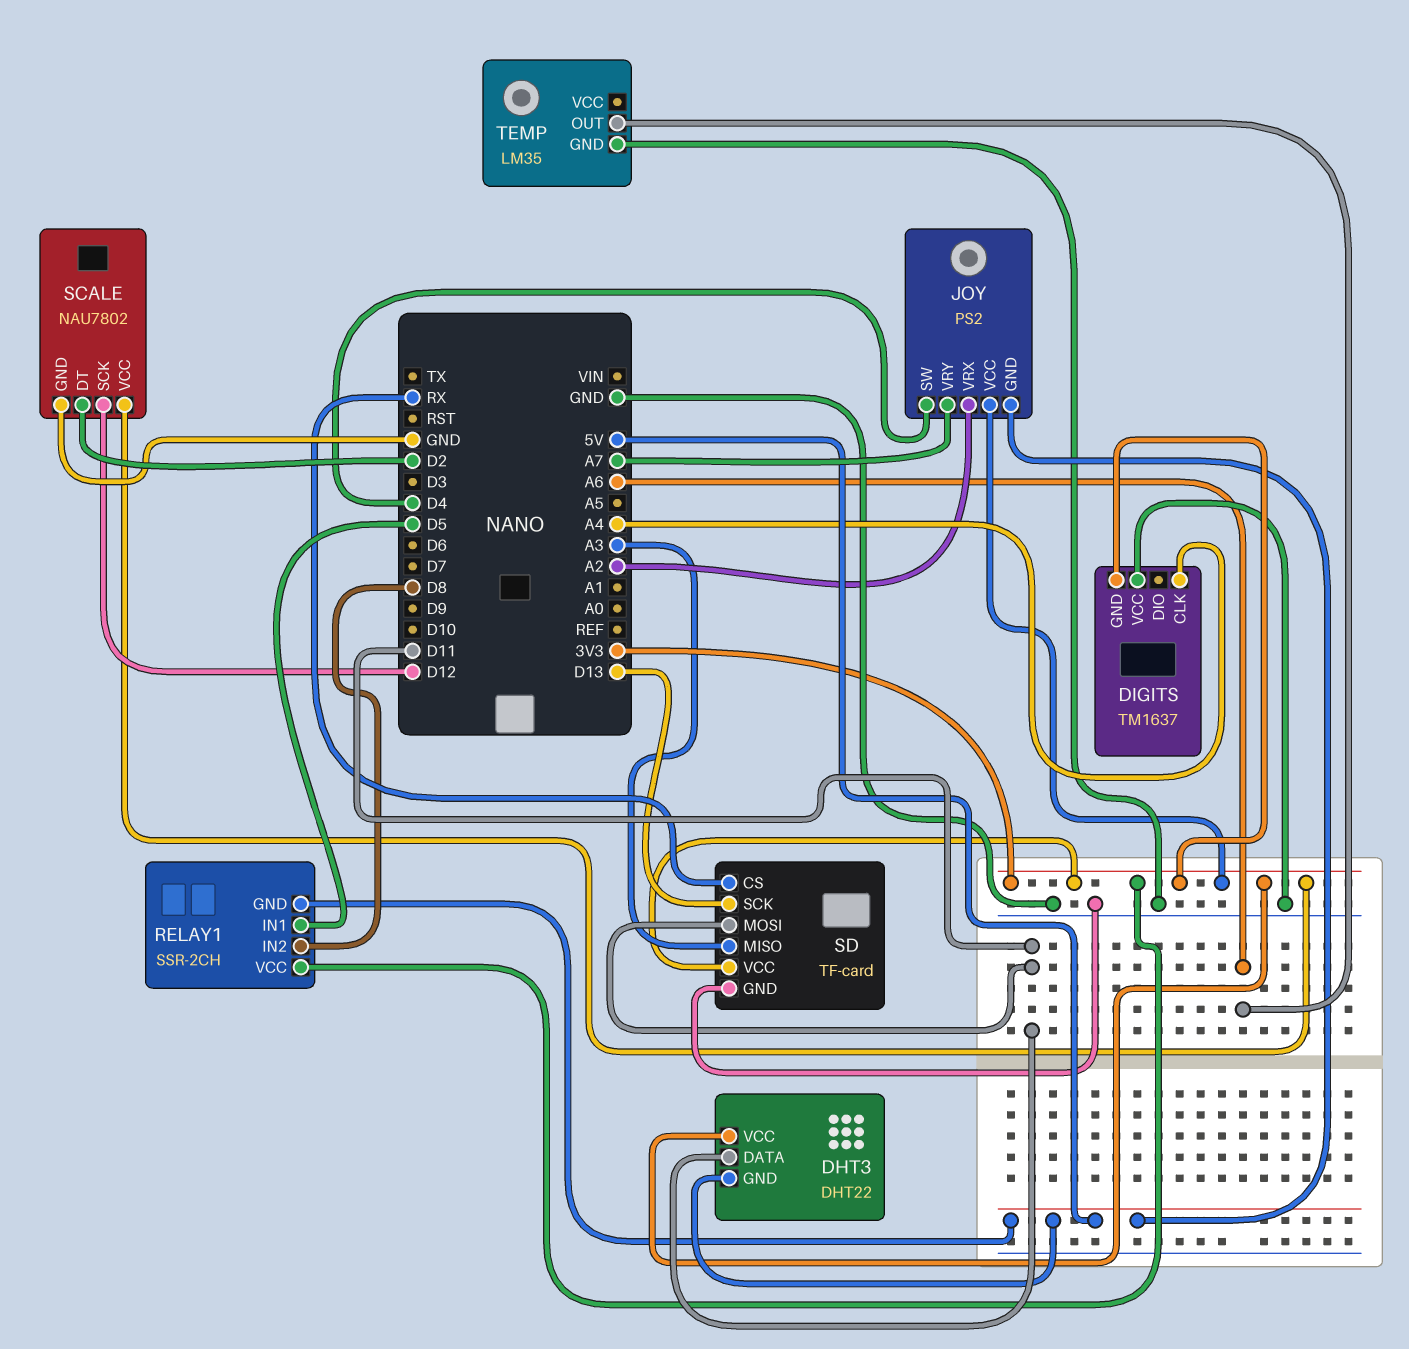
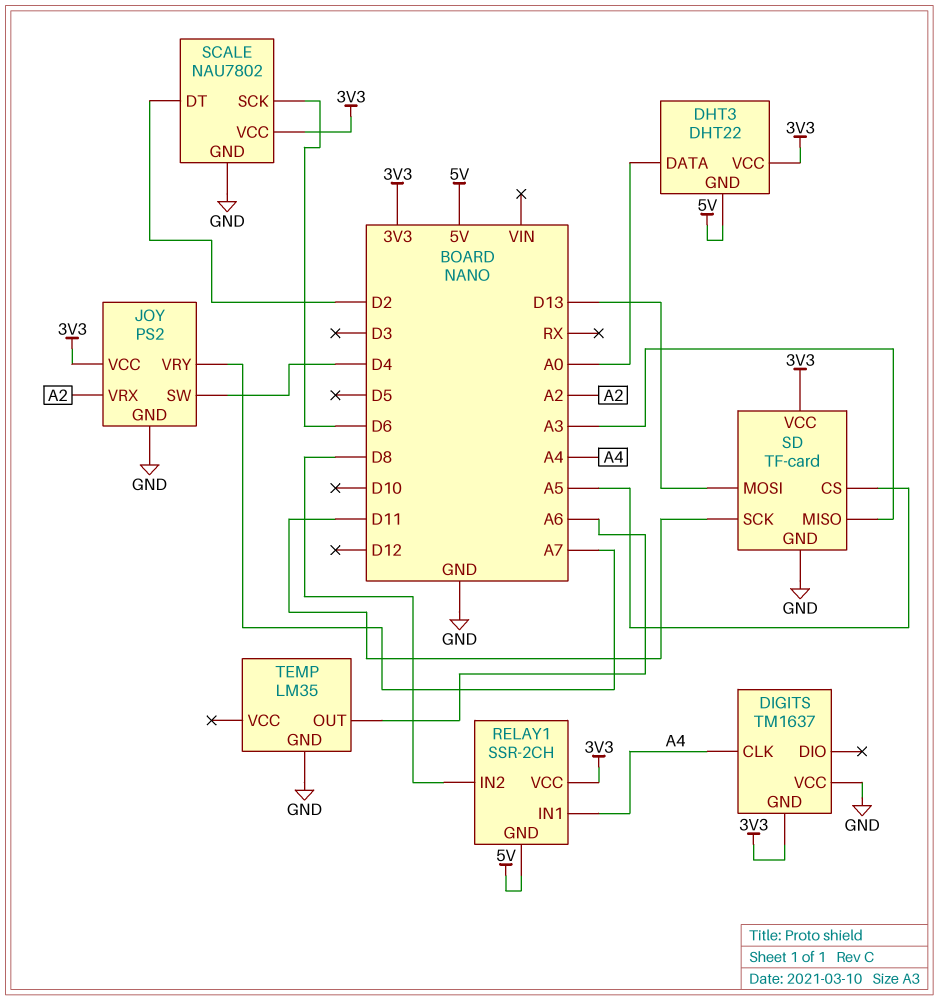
DHT3 pin DATA: D11 -> A0
JOY pin GND: 5V -> GND
RELAY1 pin IN1: D5 -> A4
SCALE pin SCK: D12 -> D6
SD pin CS: RX -> A5
SD pin MOSI: D11 -> D13
SD pin SCK: D13 -> D11

